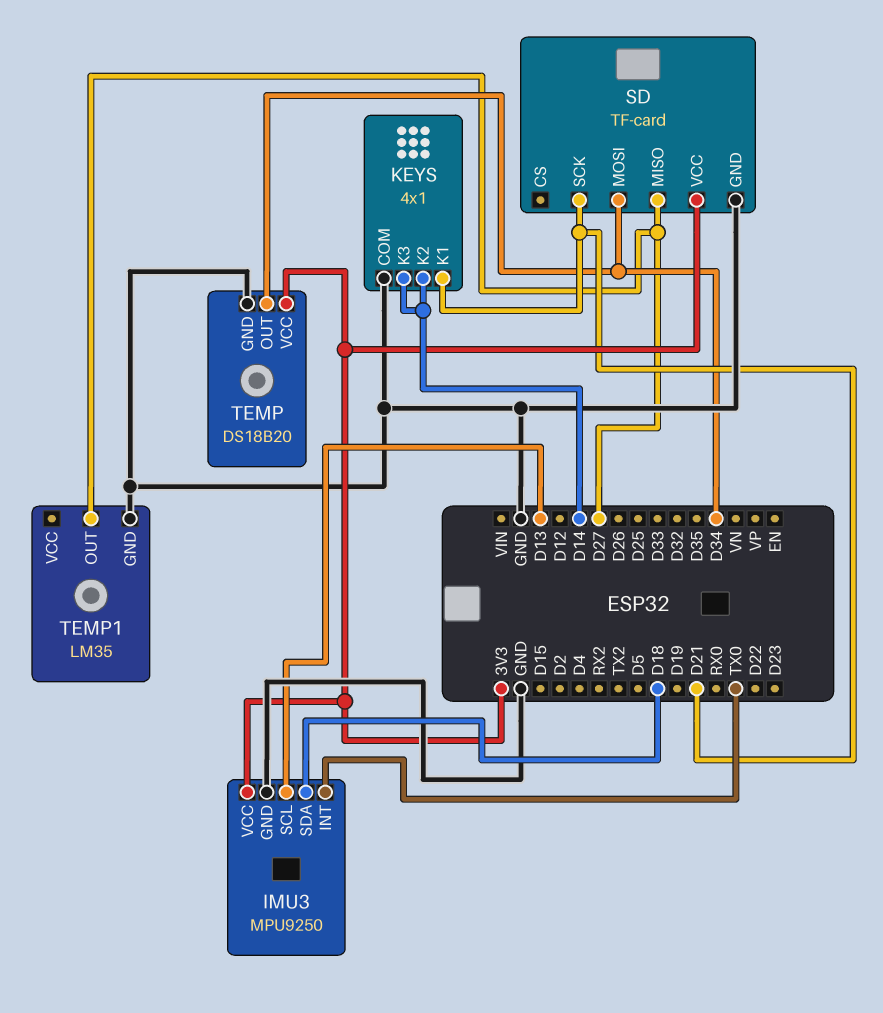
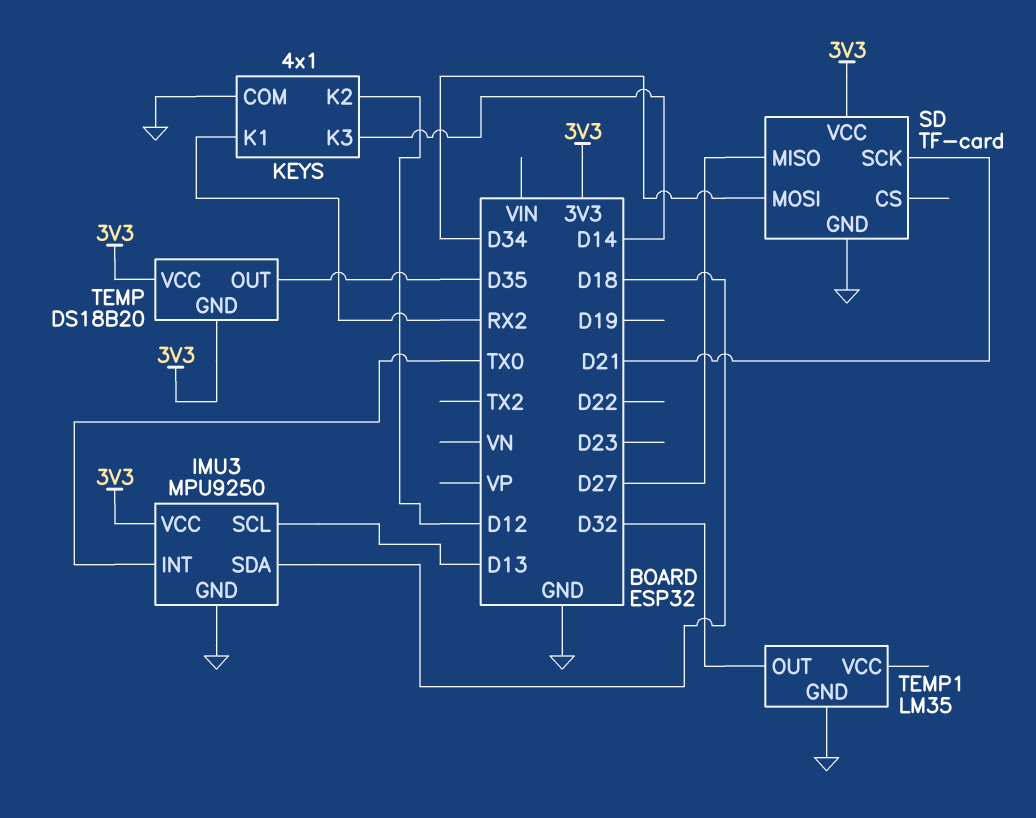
KEYS pin K1: D21 -> RX2
KEYS pin K2: D14 -> D12
TEMP pin GND: GND -> 3V3
TEMP pin OUT: D34 -> D35
TEMP1 pin OUT: D27 -> D32

